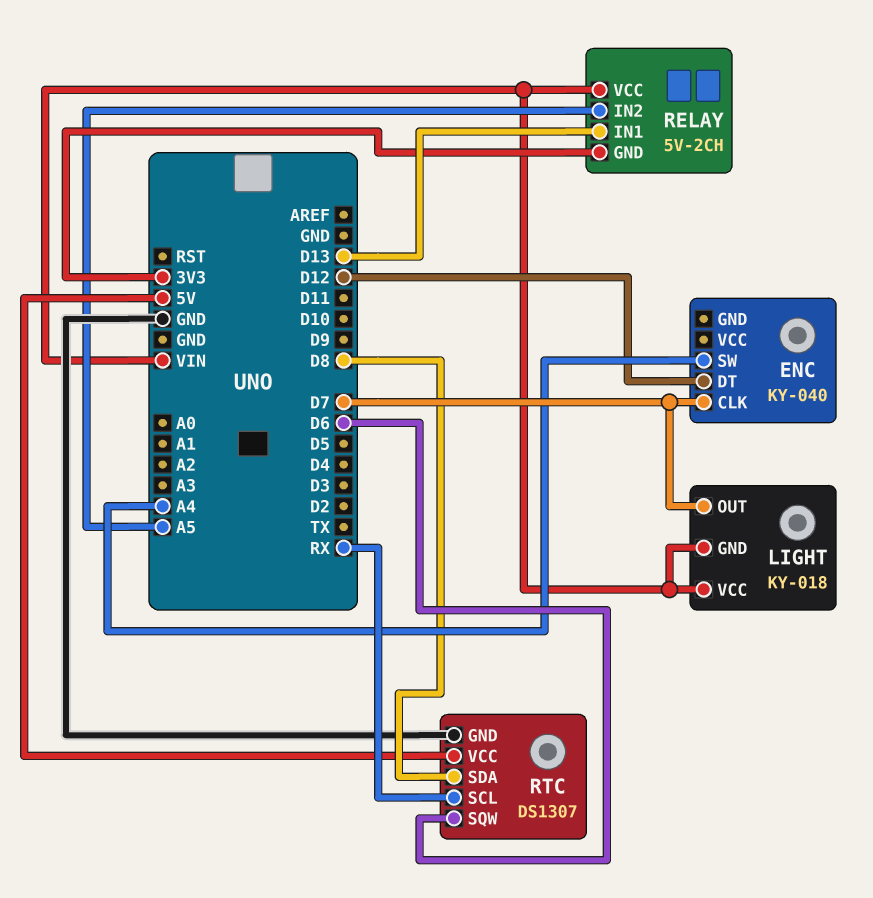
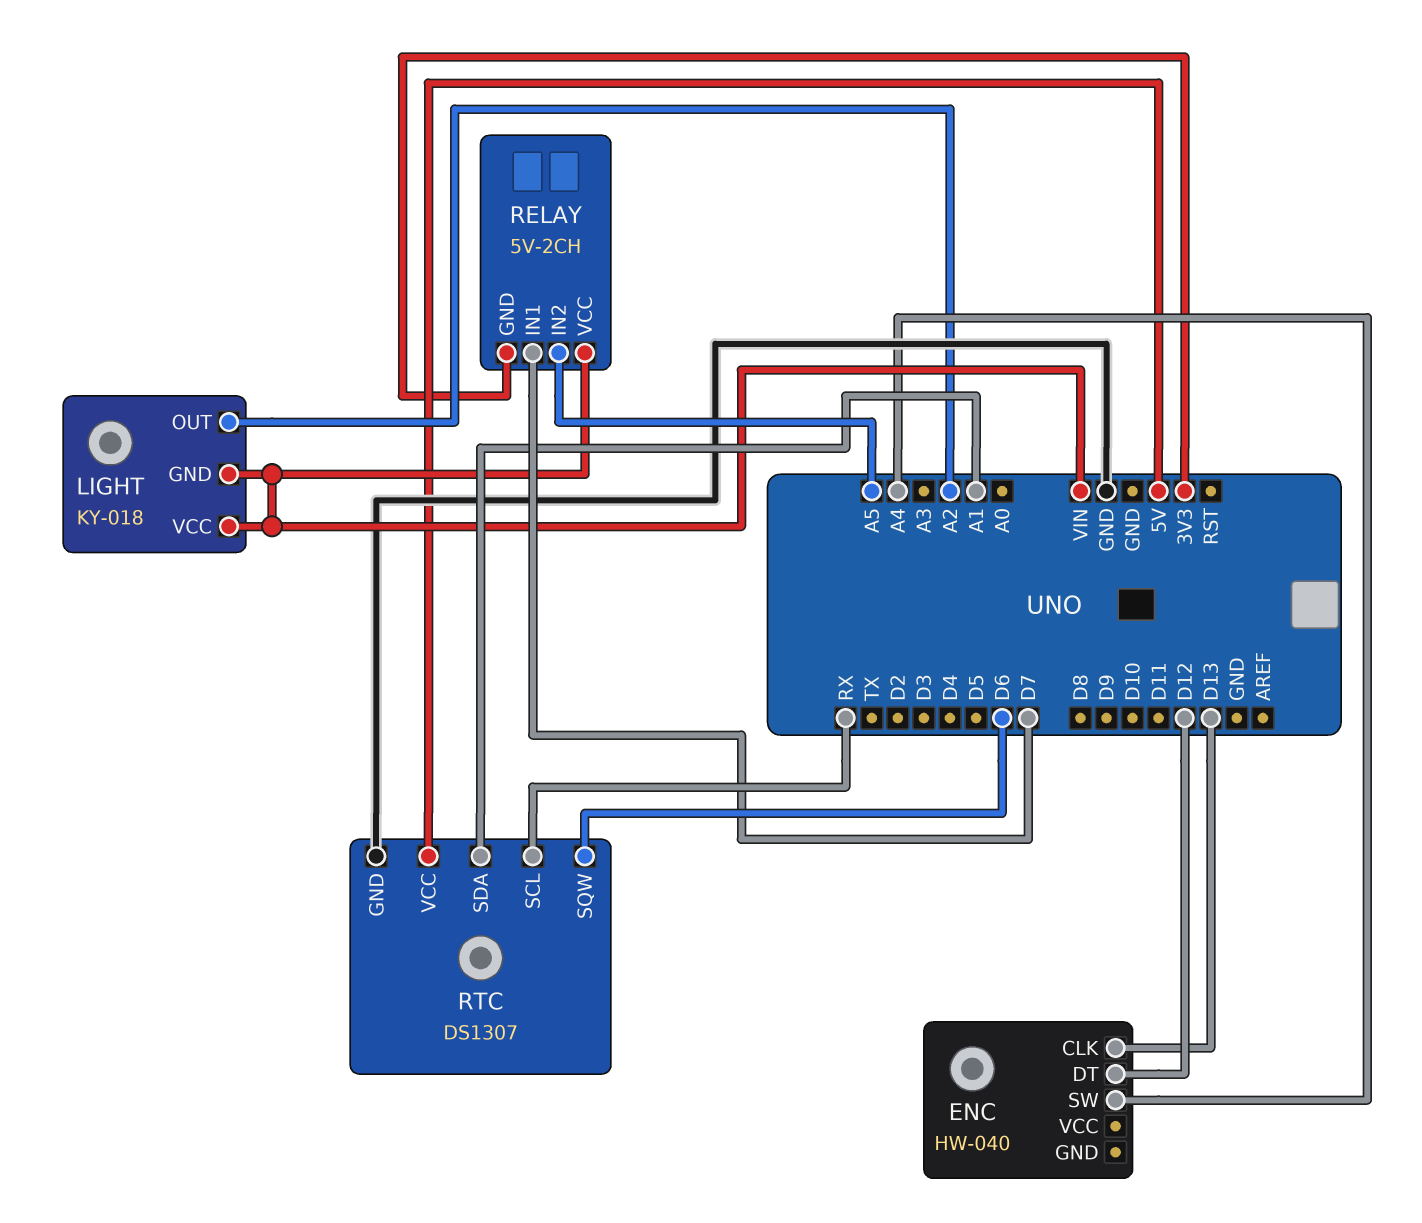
ENC: KY-040 -> HW-040
ENC pin CLK: D7 -> D13
LIGHT pin OUT: D7 -> A2
RELAY pin IN1: D13 -> D7
RTC pin SDA: D8 -> A1

